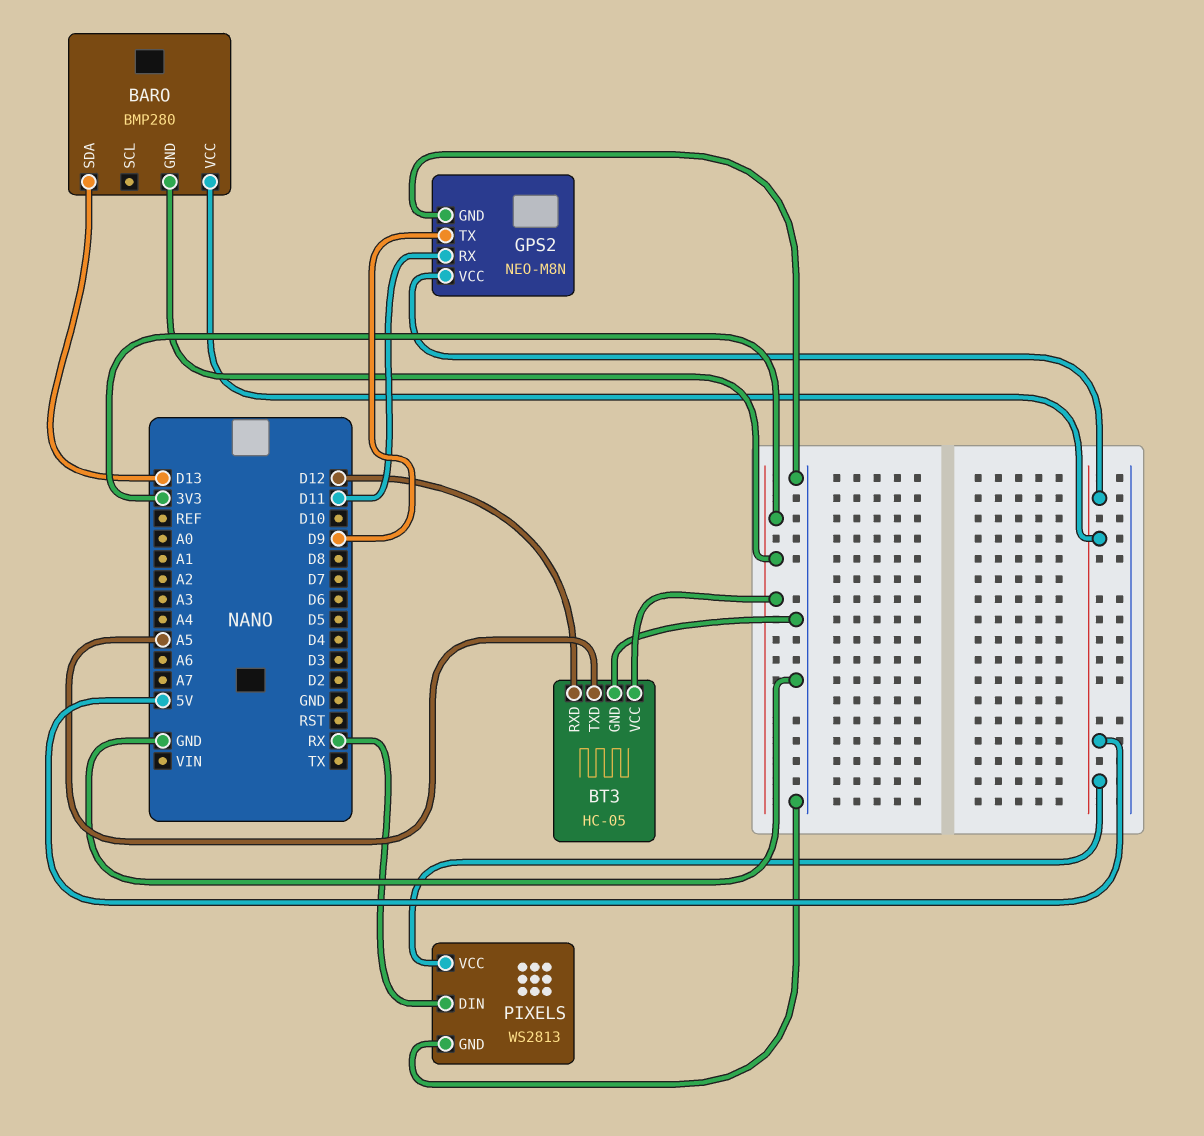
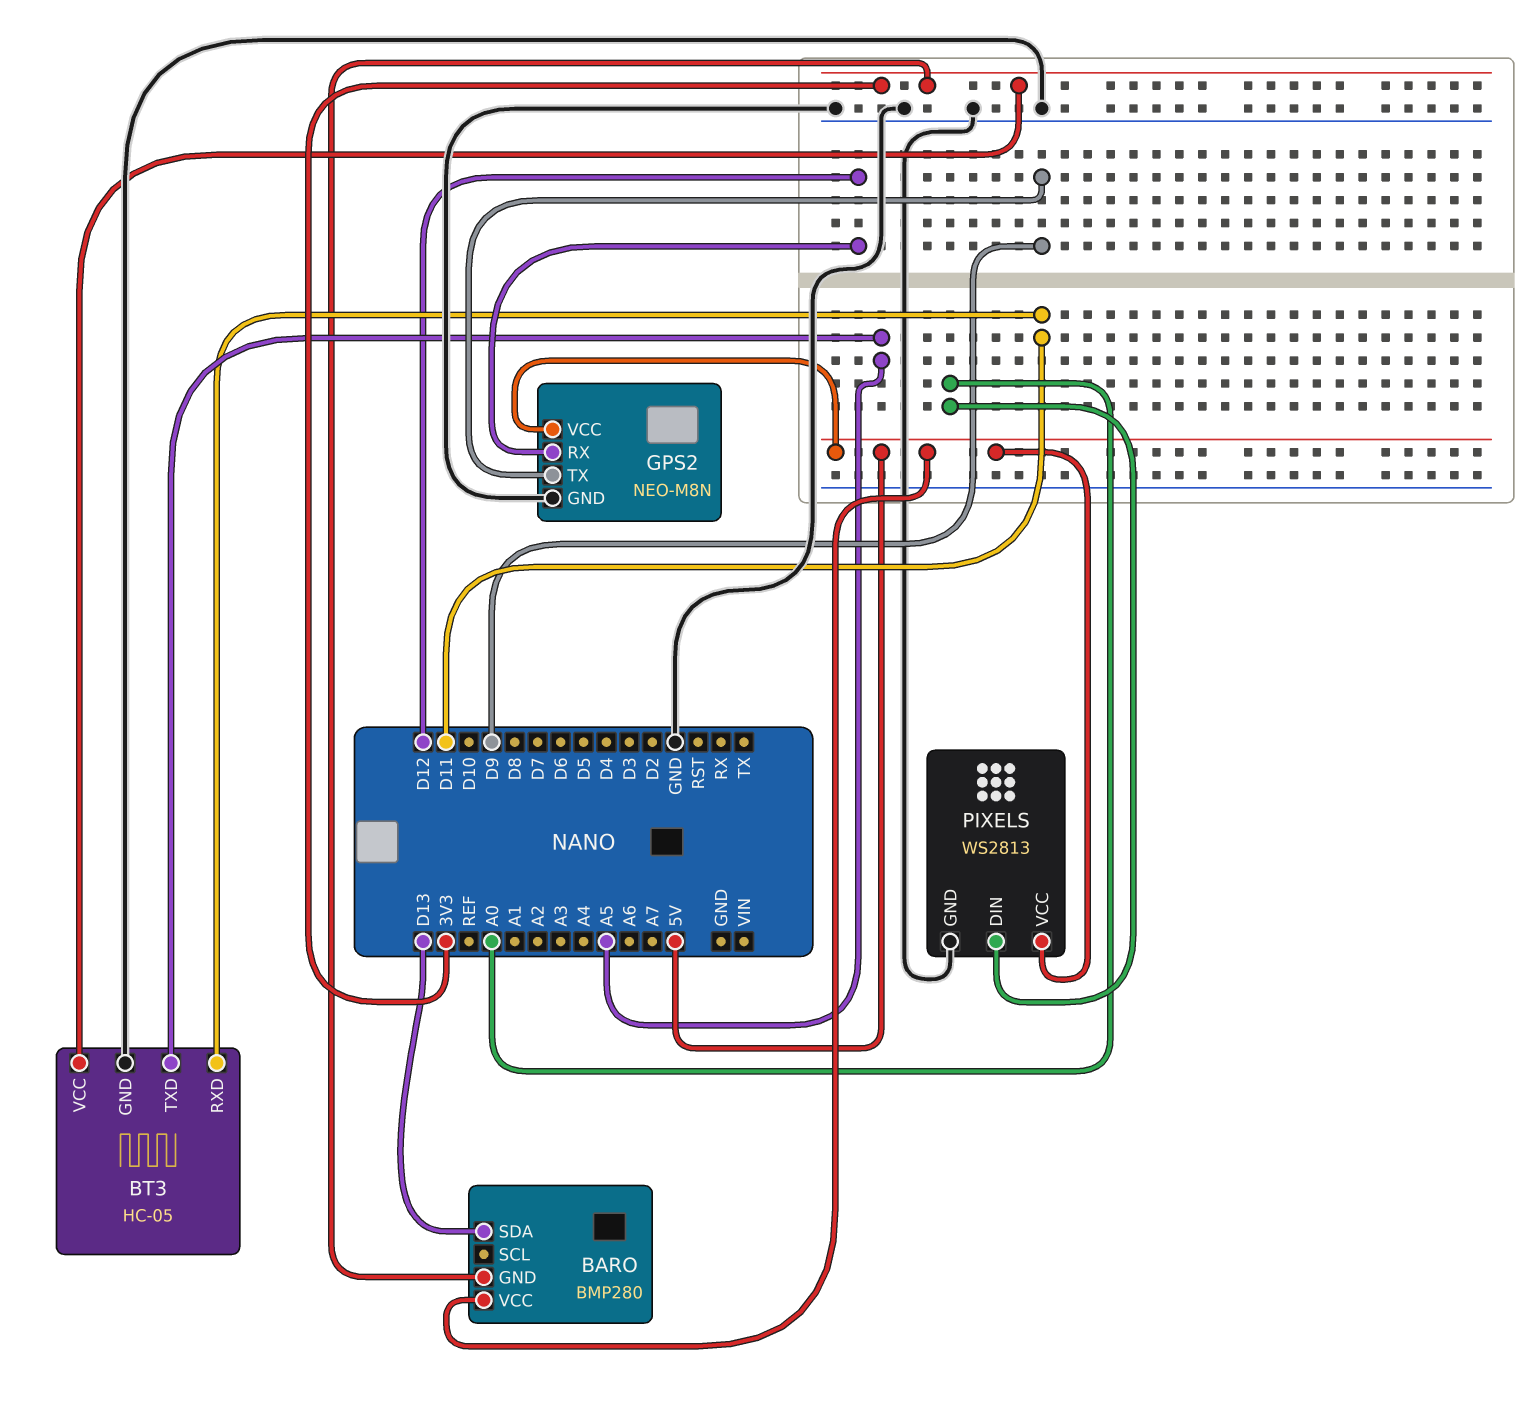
BT3 pin RXD: D12 -> D11
GPS2 pin RX: D11 -> D12
PIXELS pin DIN: RX -> A0

